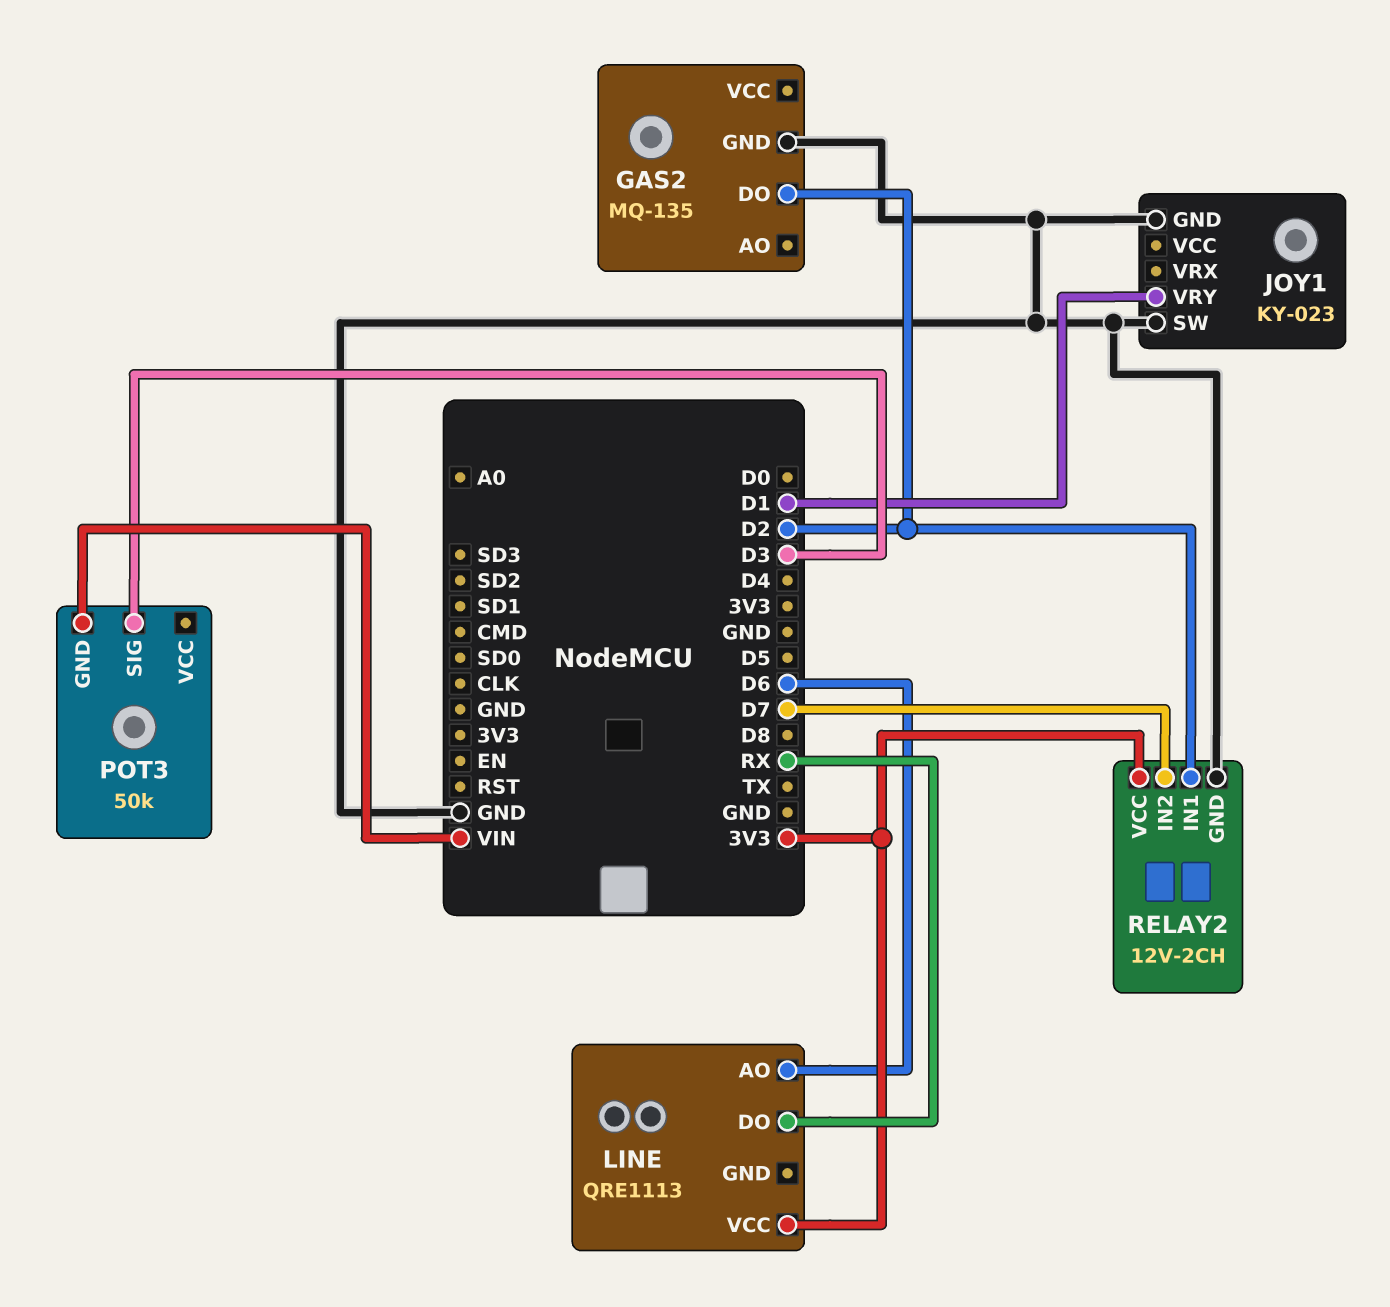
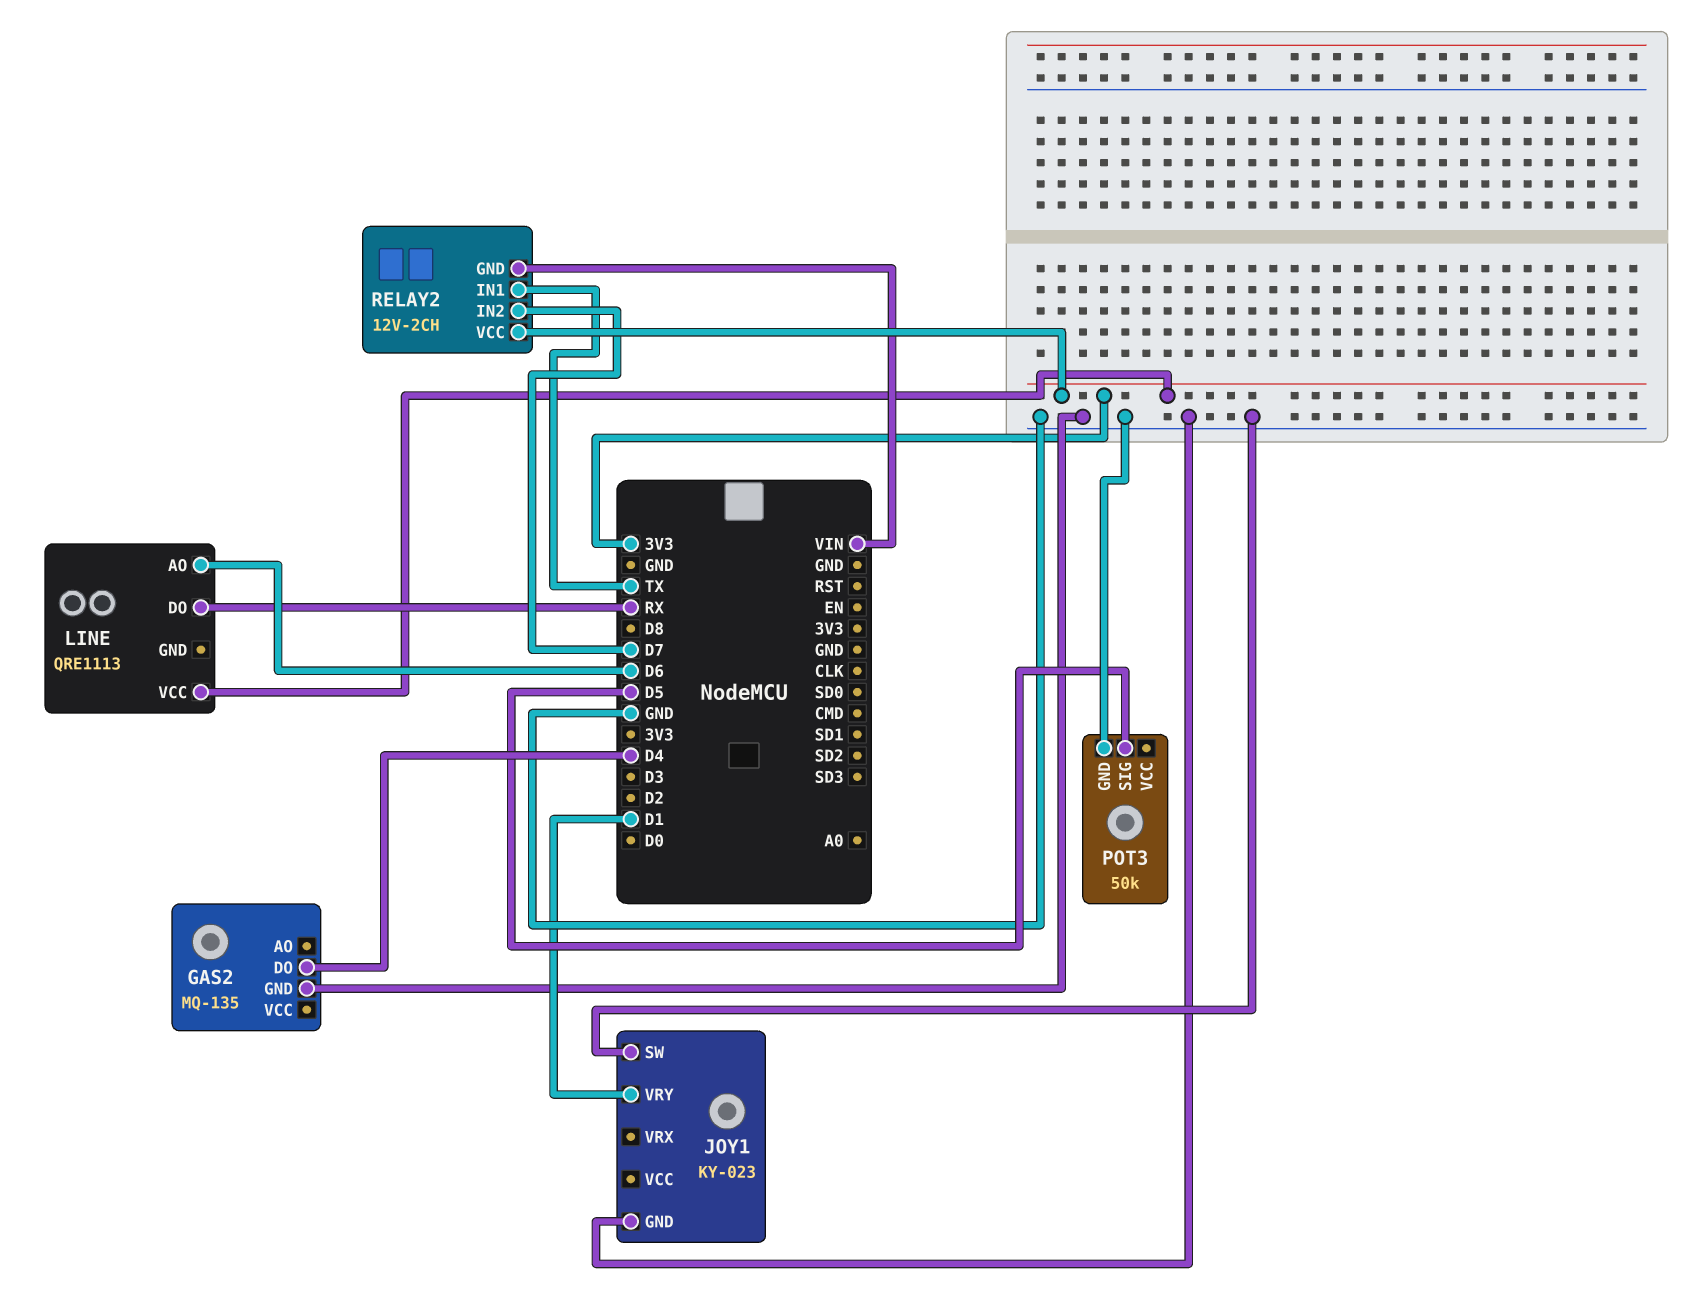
GAS2 pin DO: D2 -> D4
POT3 pin GND: VIN -> GND
POT3 pin SIG: D3 -> D5
RELAY2 pin GND: GND -> VIN
RELAY2 pin IN1: D2 -> TX

